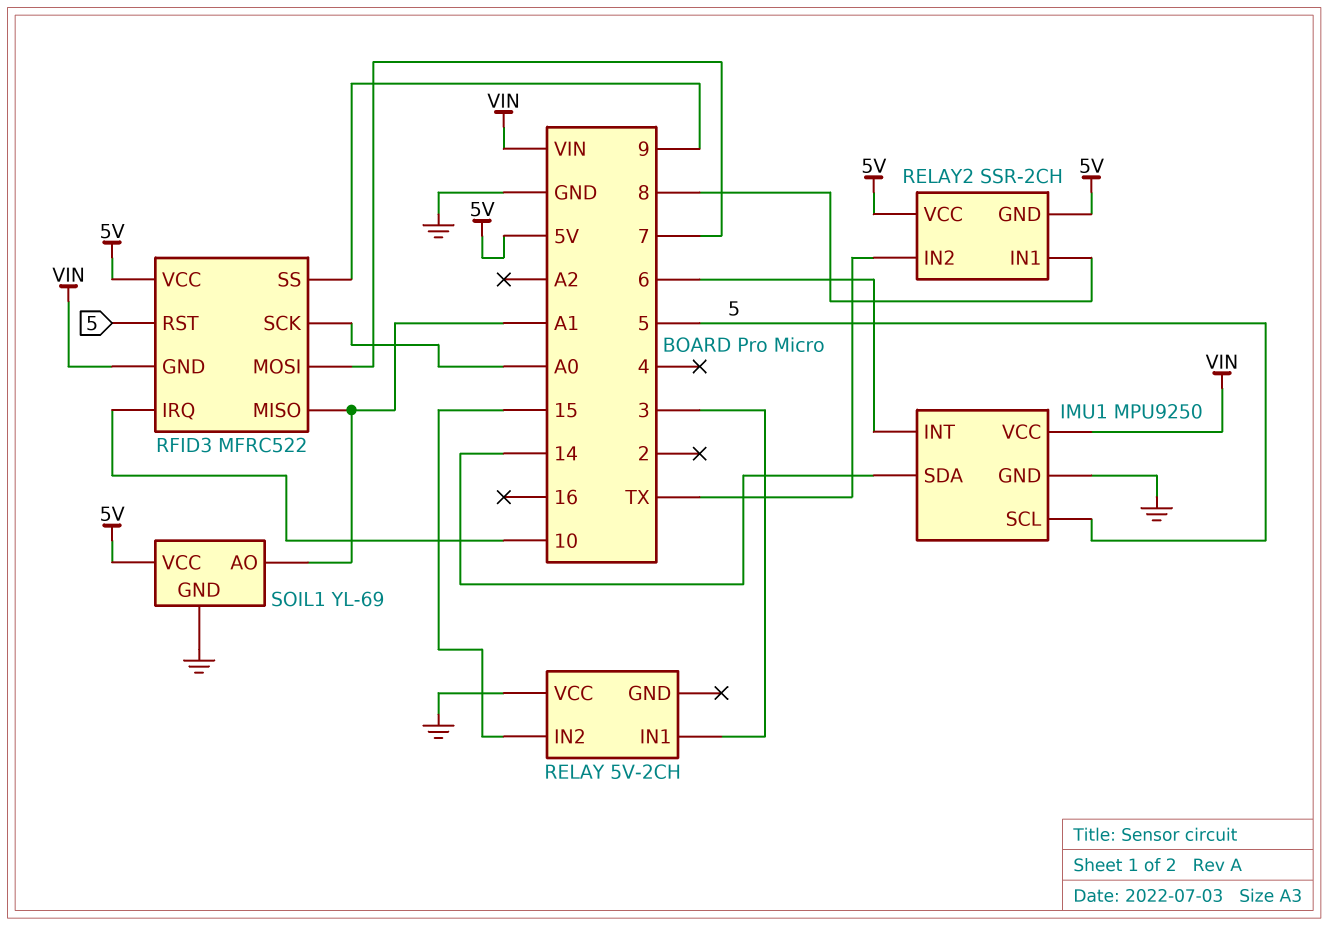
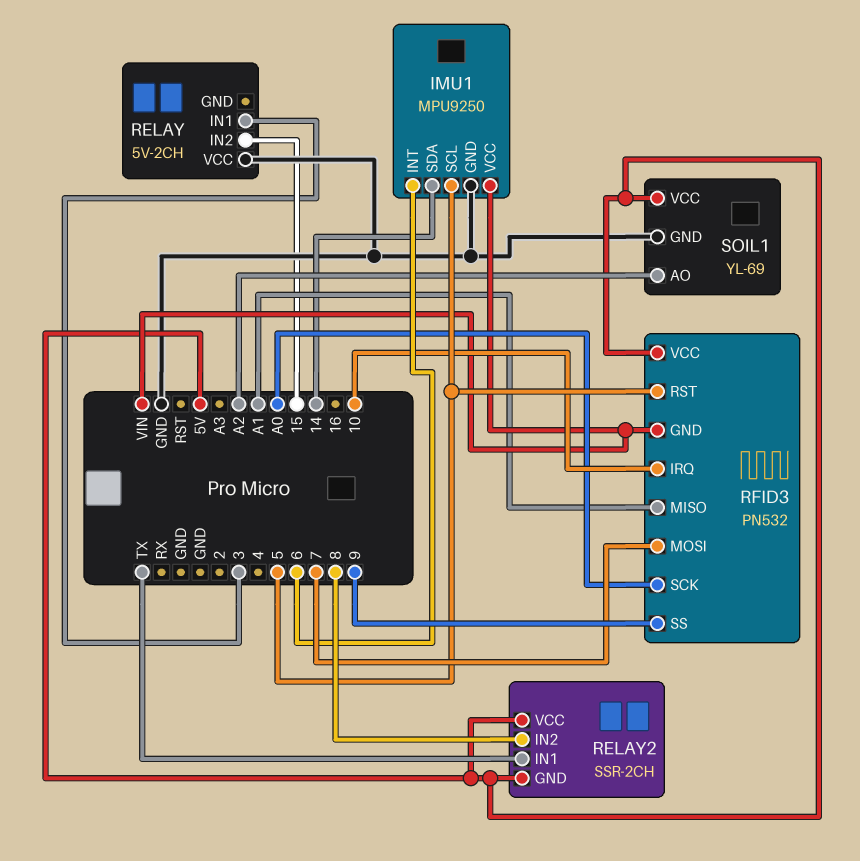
RELAY2 pin IN1: 8 -> TX
RELAY2 pin IN2: TX -> 8
RFID3: MFRC522 -> PN532
SOIL1 pin AO: A1 -> A2

